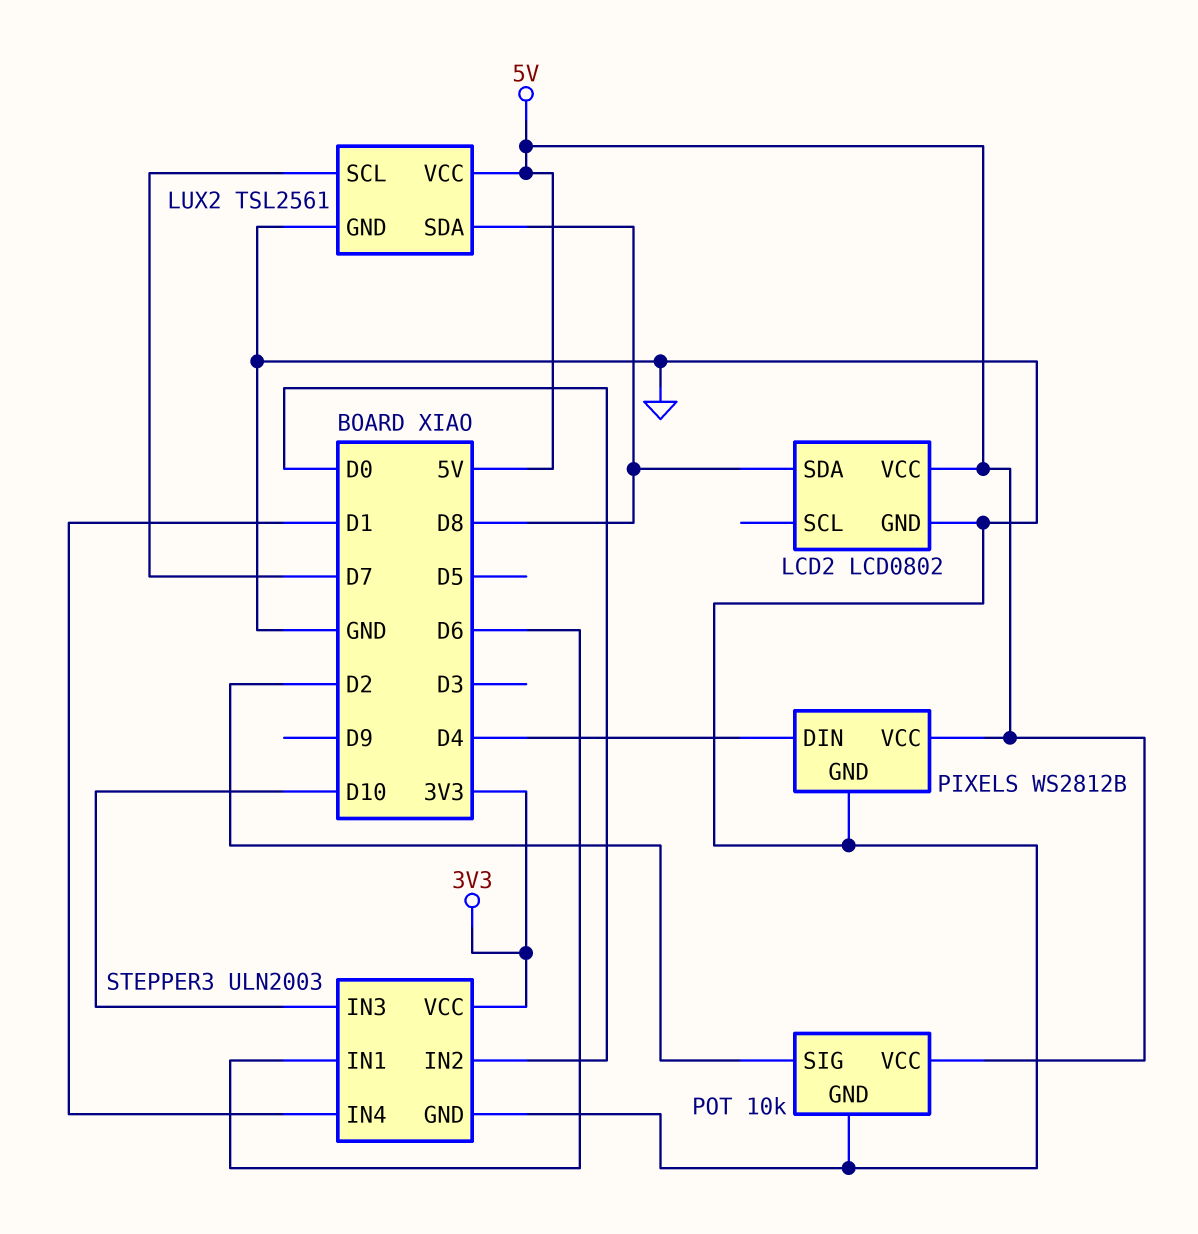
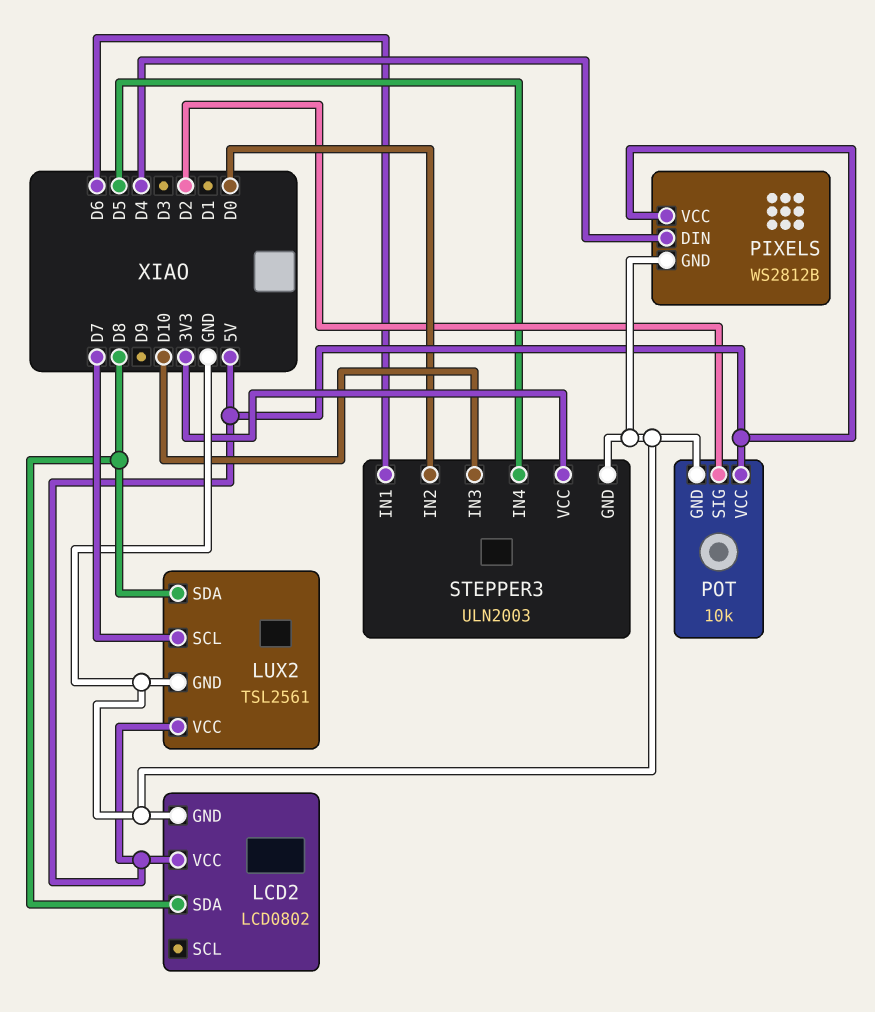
STEPPER3 pin IN4: D1 -> D5

